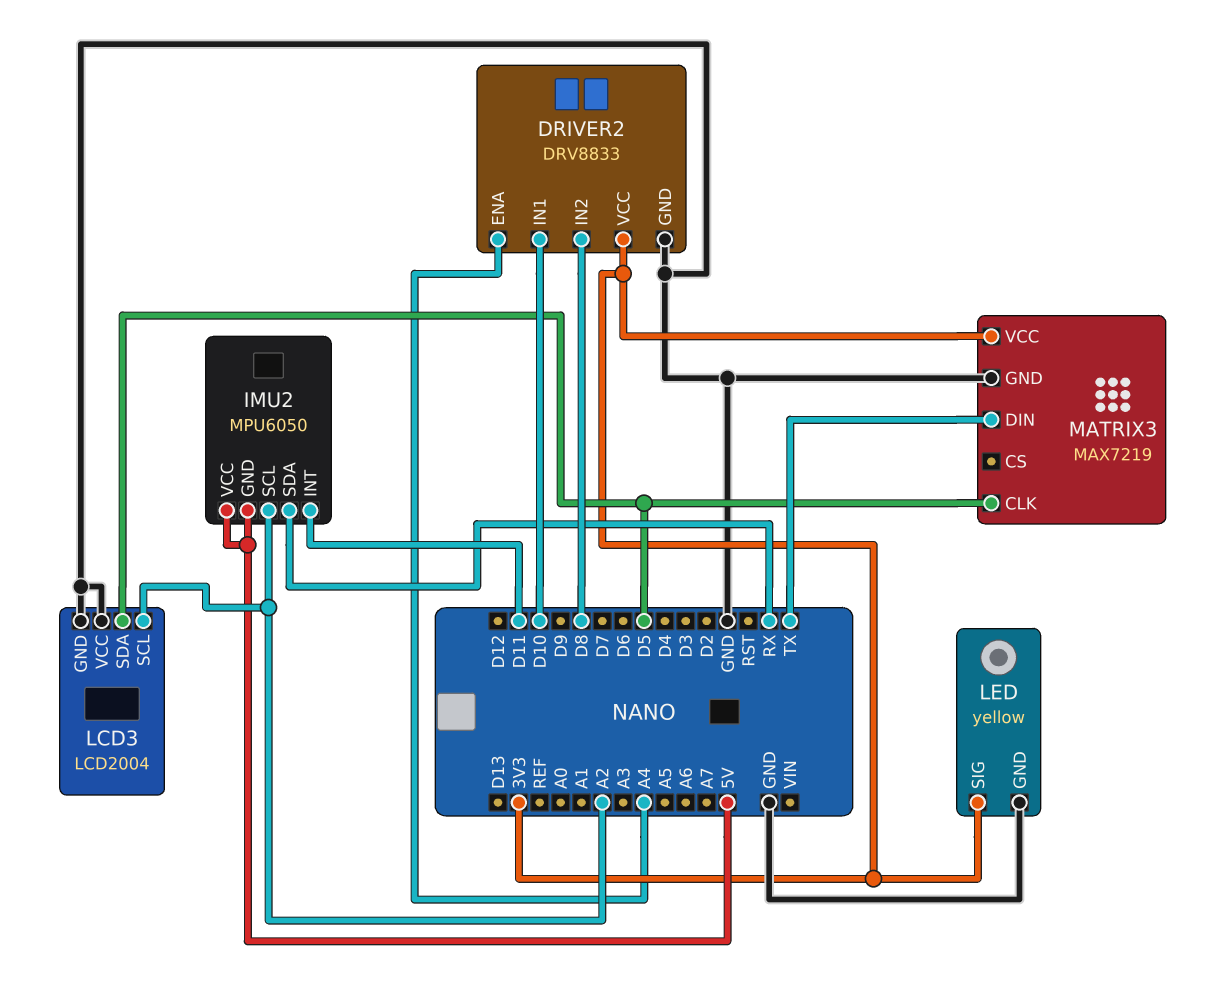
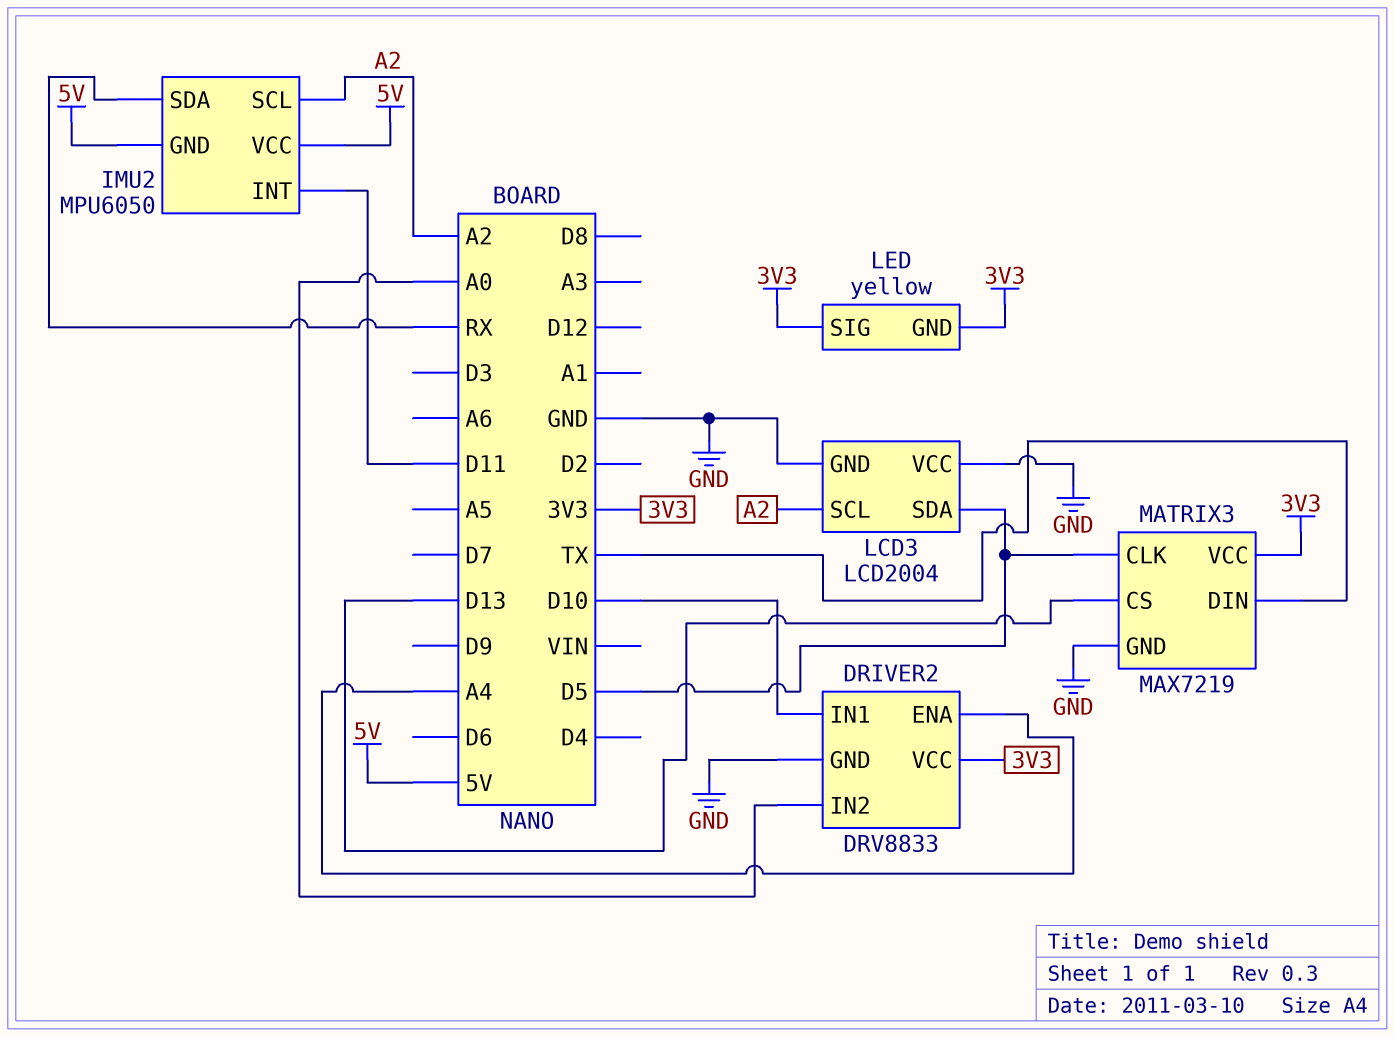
DRIVER2 pin IN2: D8 -> A0
LED pin GND: GND -> 3V3
MATRIX3 pin CS: none -> D13

